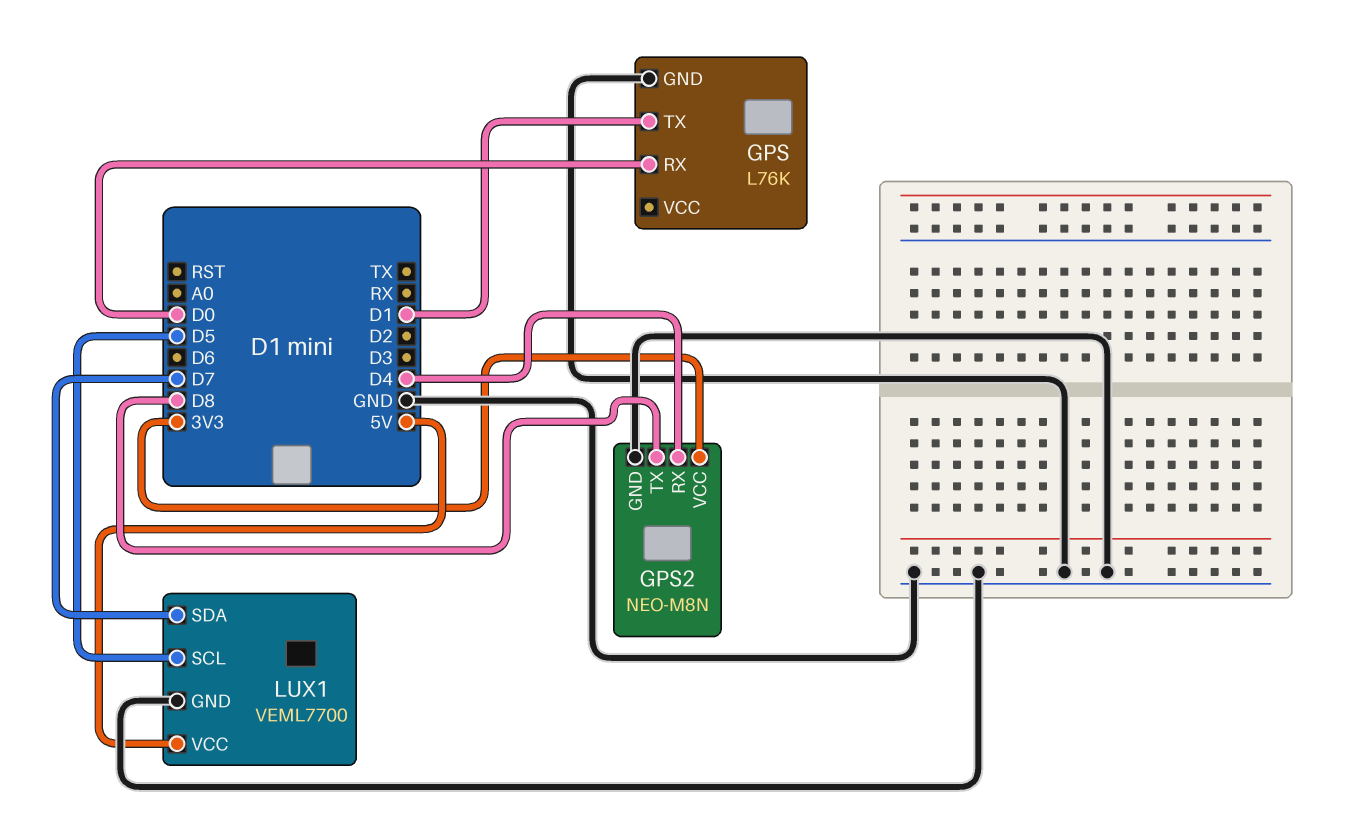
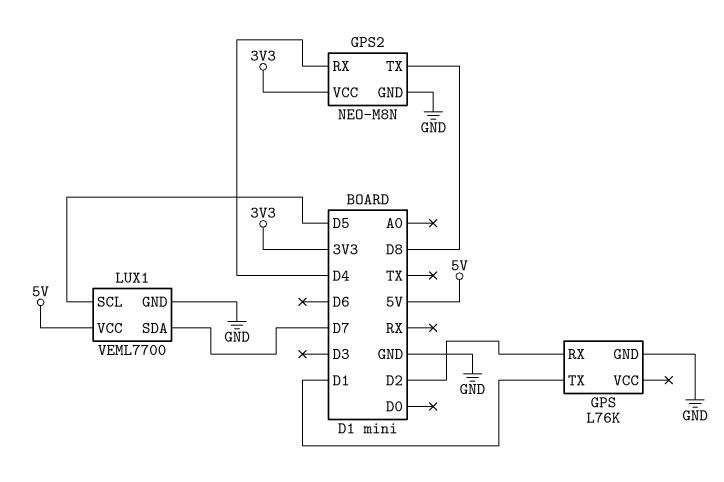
GPS pin RX: D0 -> D2

